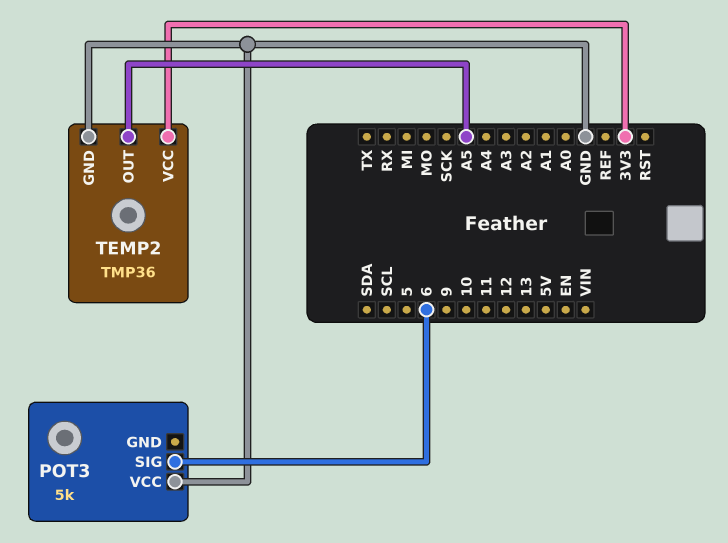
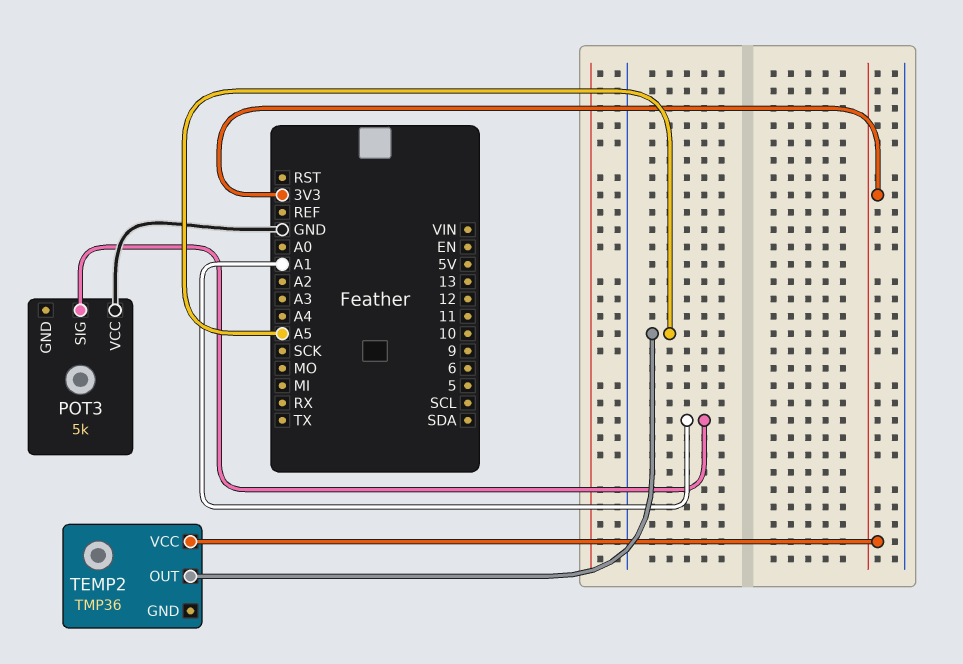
POT3 pin SIG: 6 -> A1
TEMP2 pin GND: GND -> none

